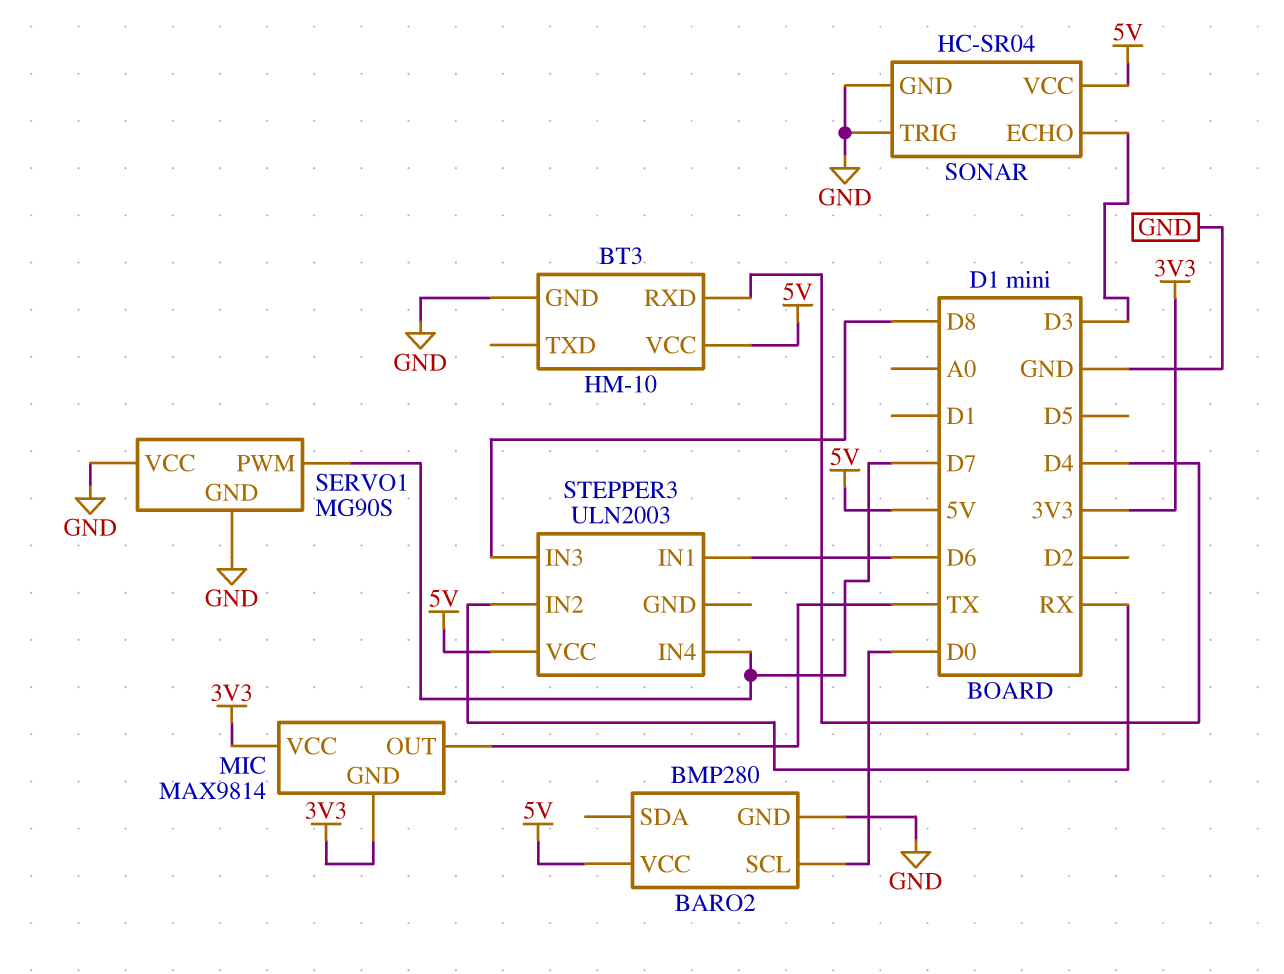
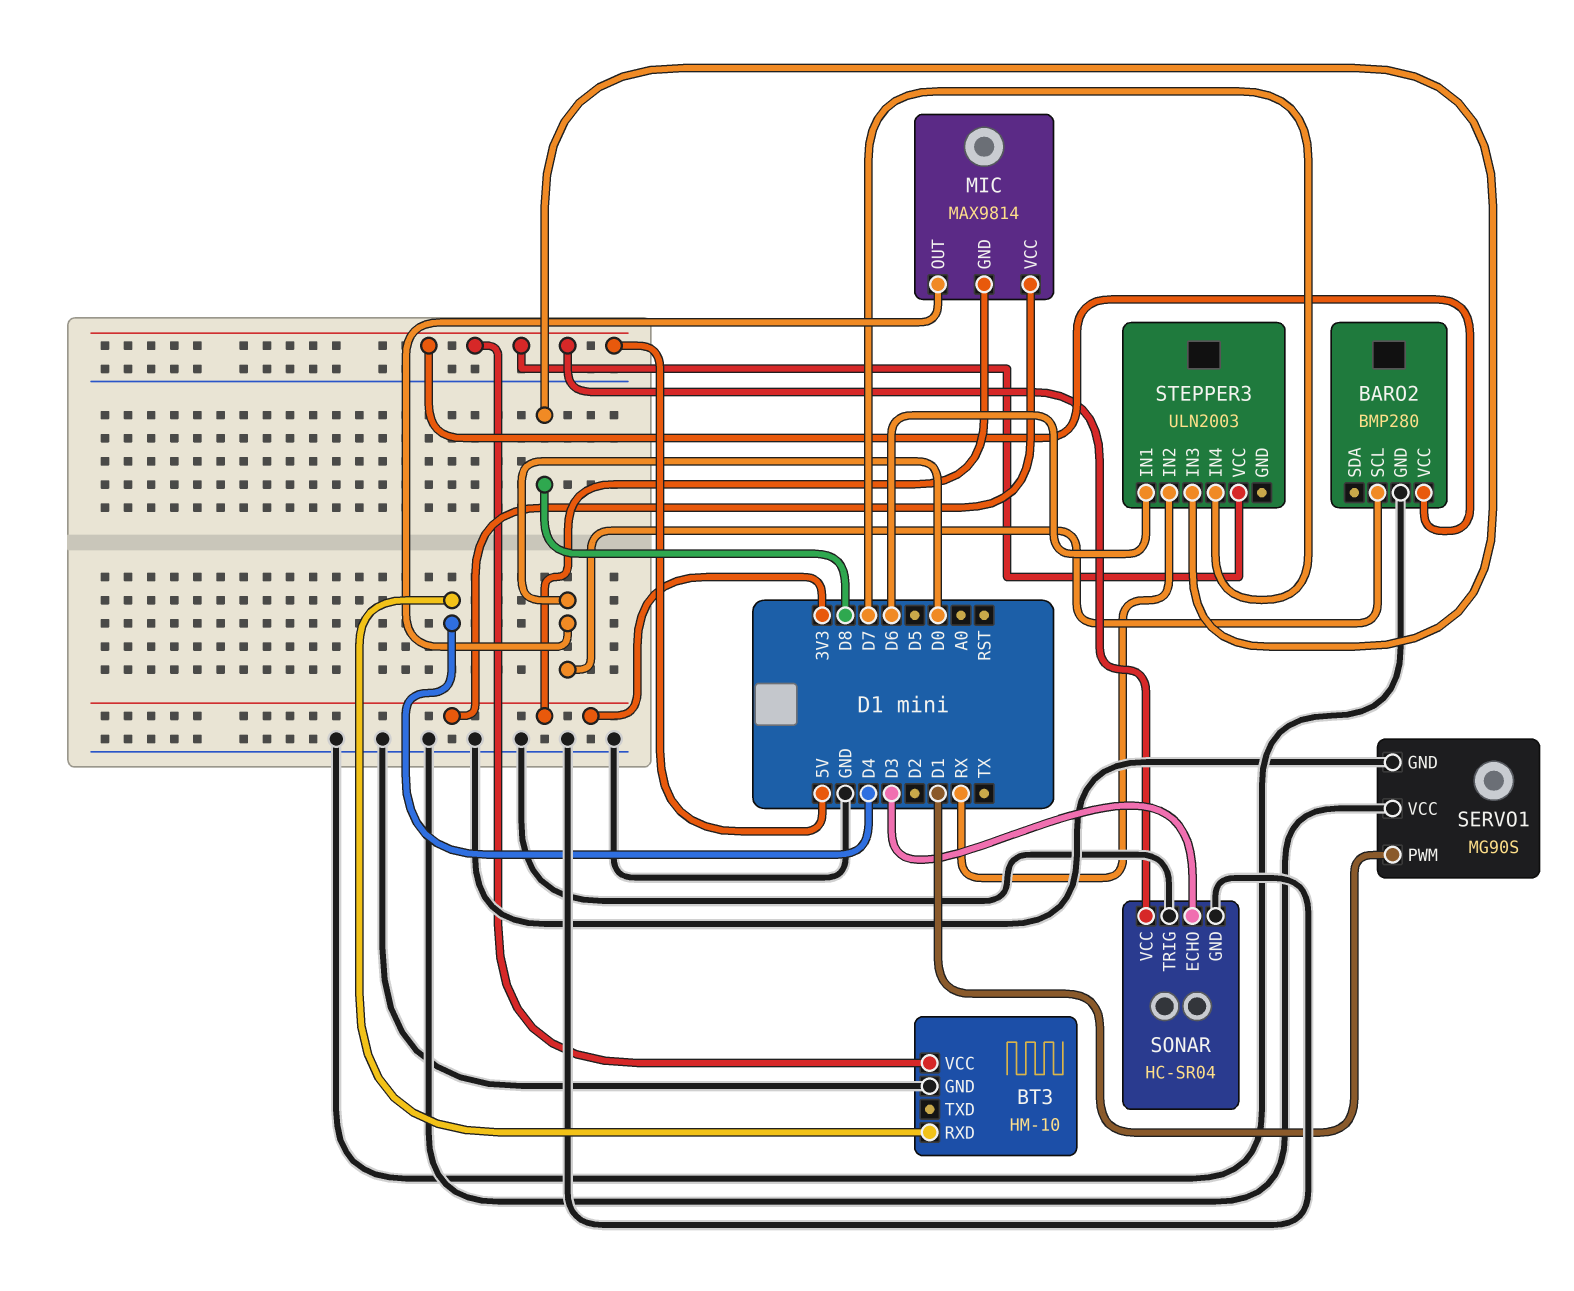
MIC pin OUT: TX -> D0
SERVO1 pin PWM: D7 -> D1

